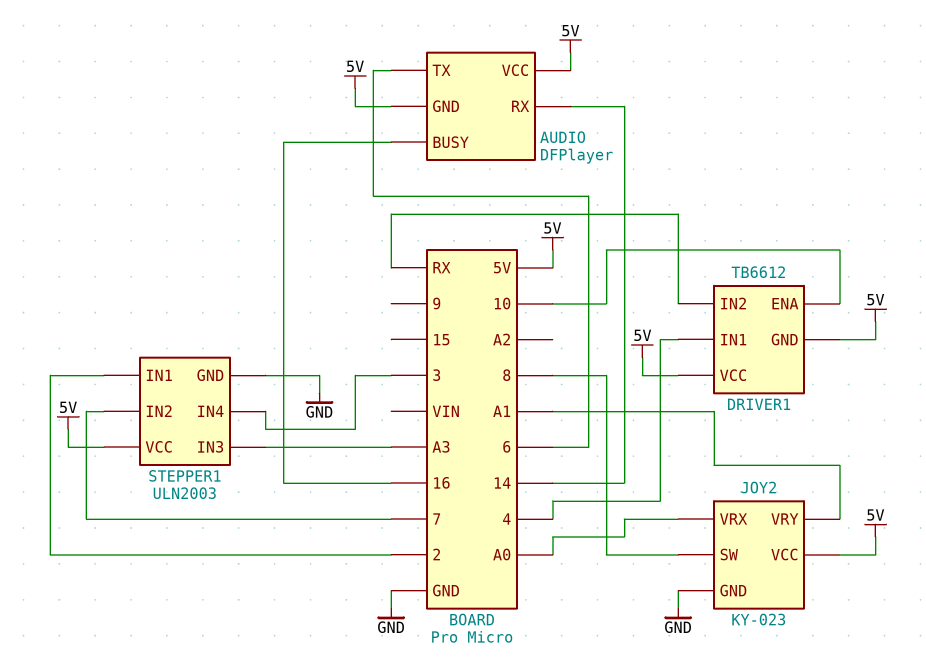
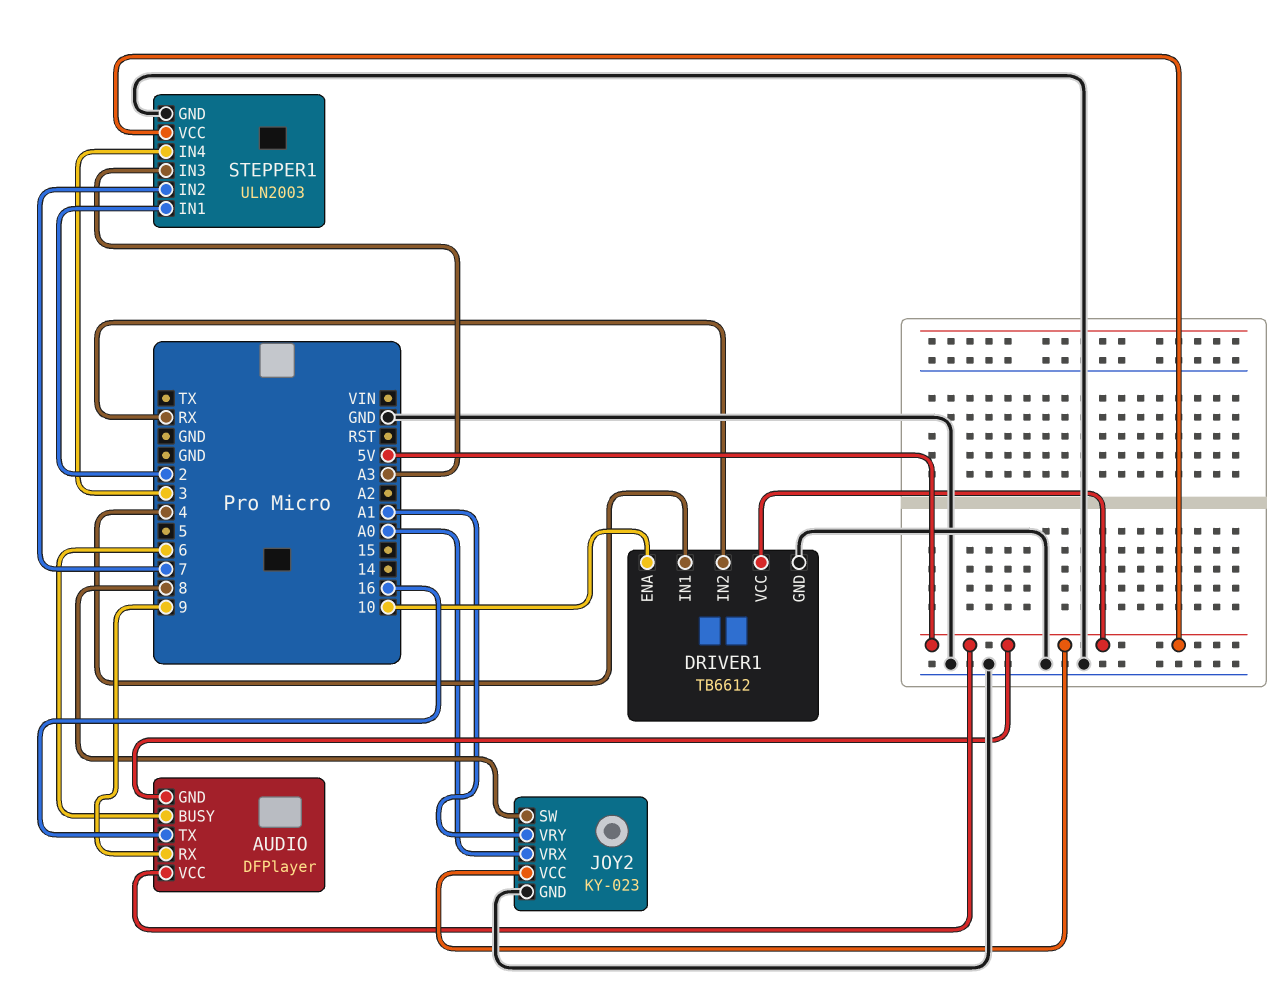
AUDIO pin BUSY: 16 -> 6
AUDIO pin RX: 14 -> 9
AUDIO pin TX: 6 -> 16
DRIVER1 pin GND: 5V -> GND

